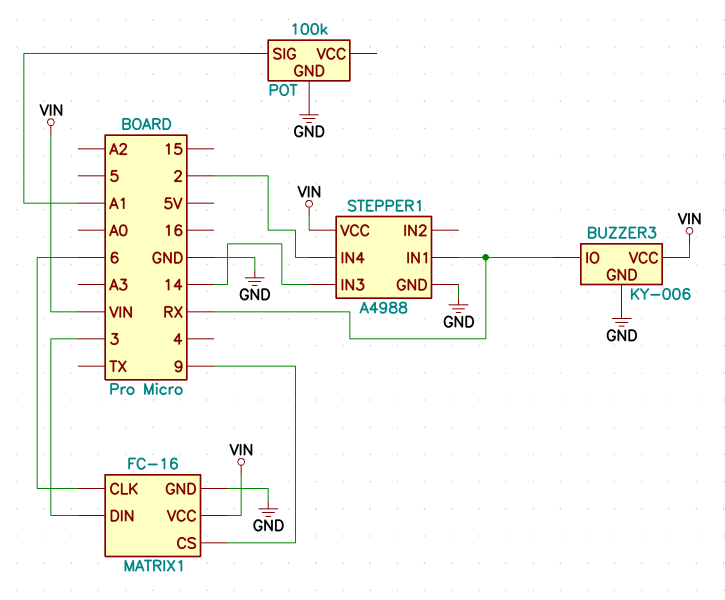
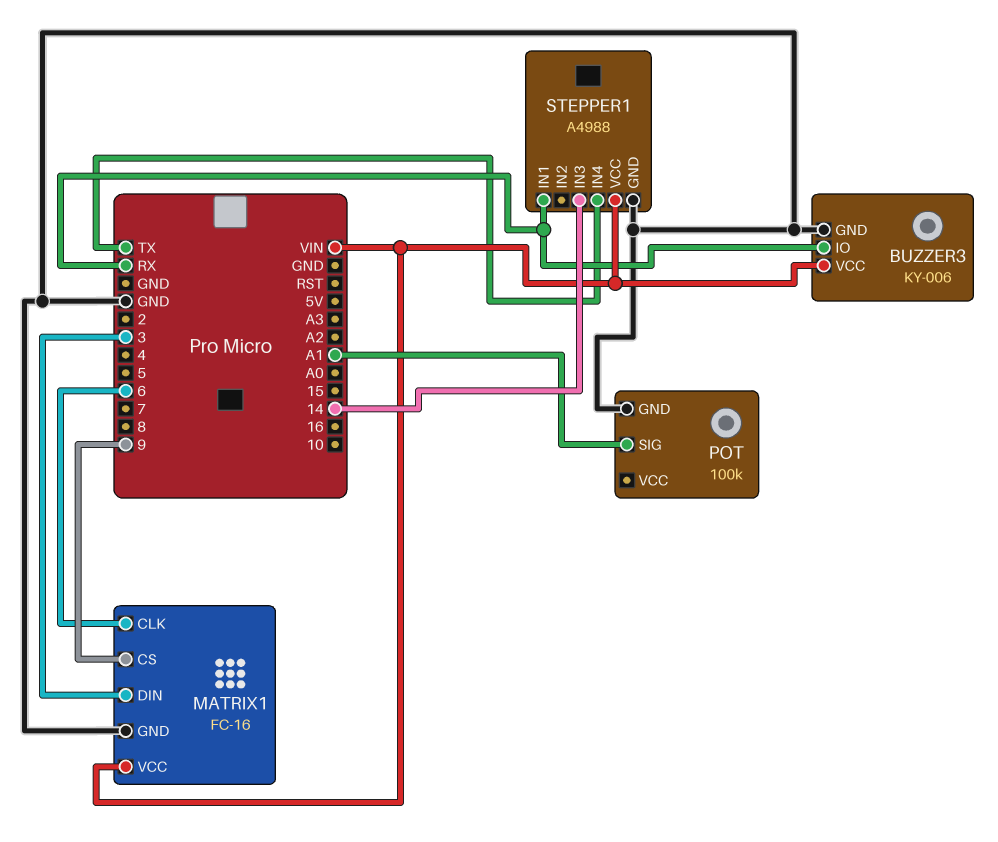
STEPPER1 pin IN4: 2 -> TX

